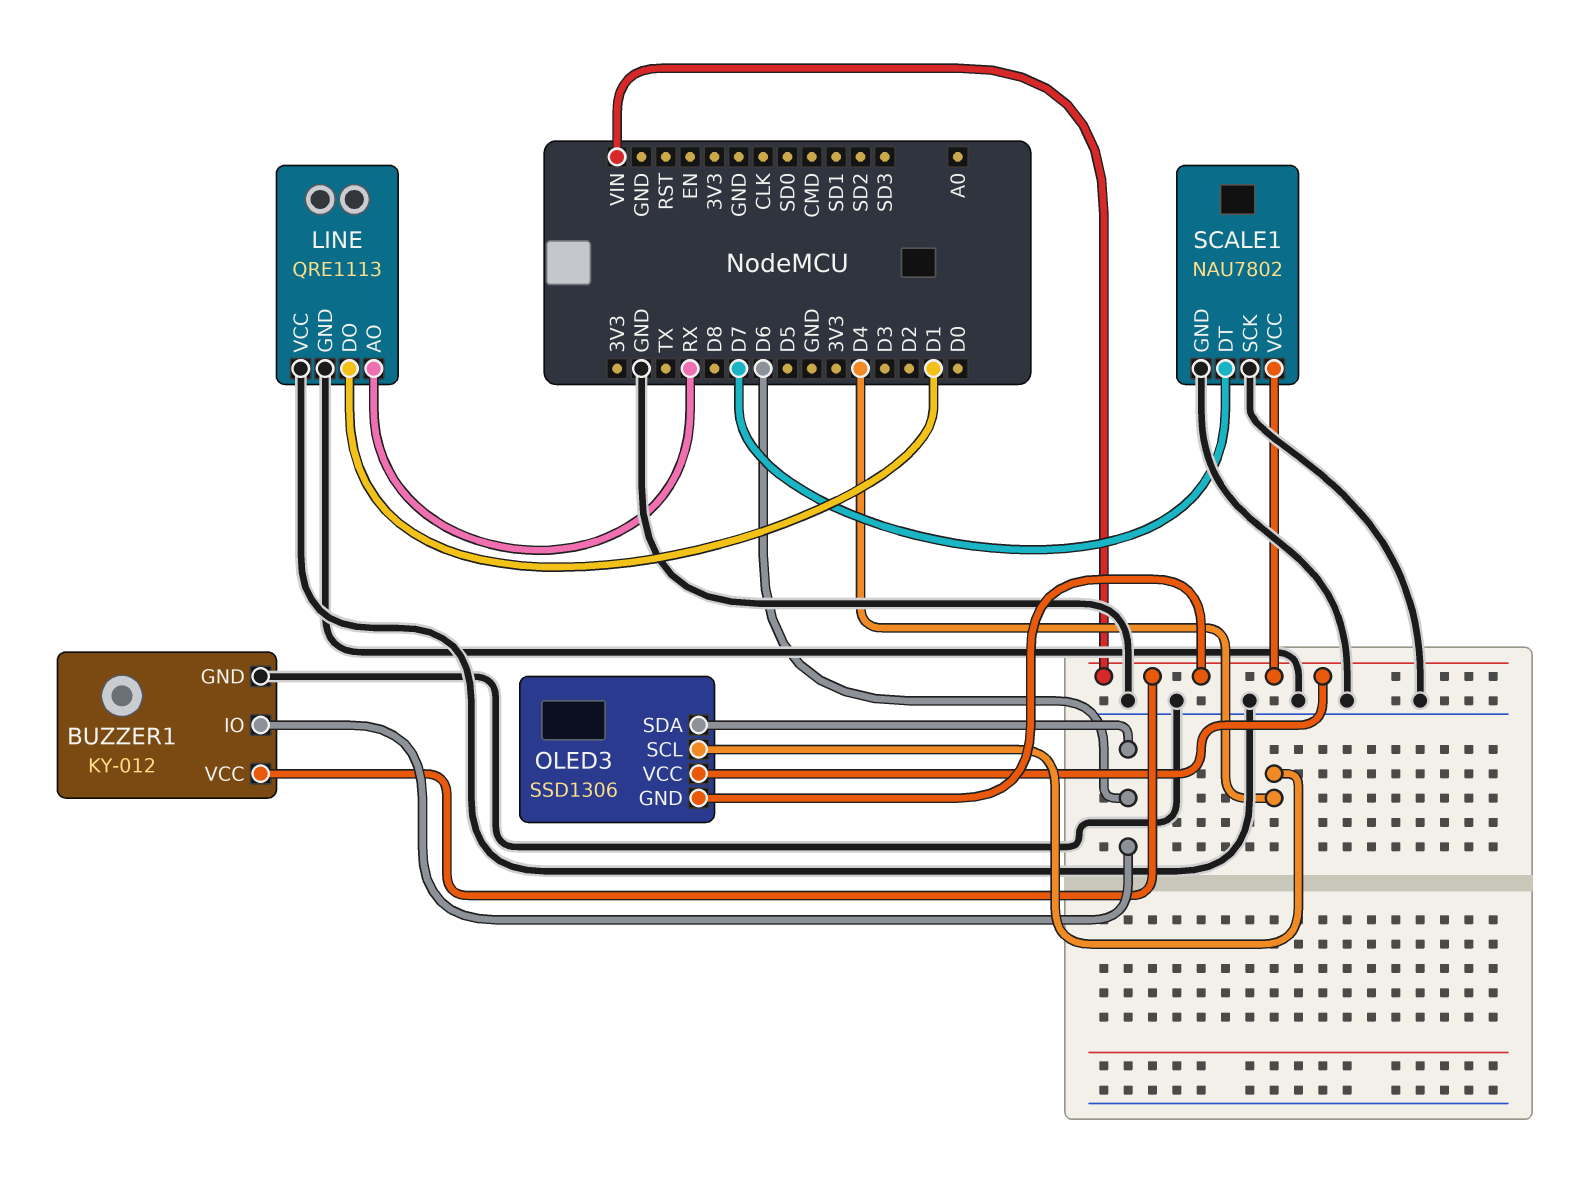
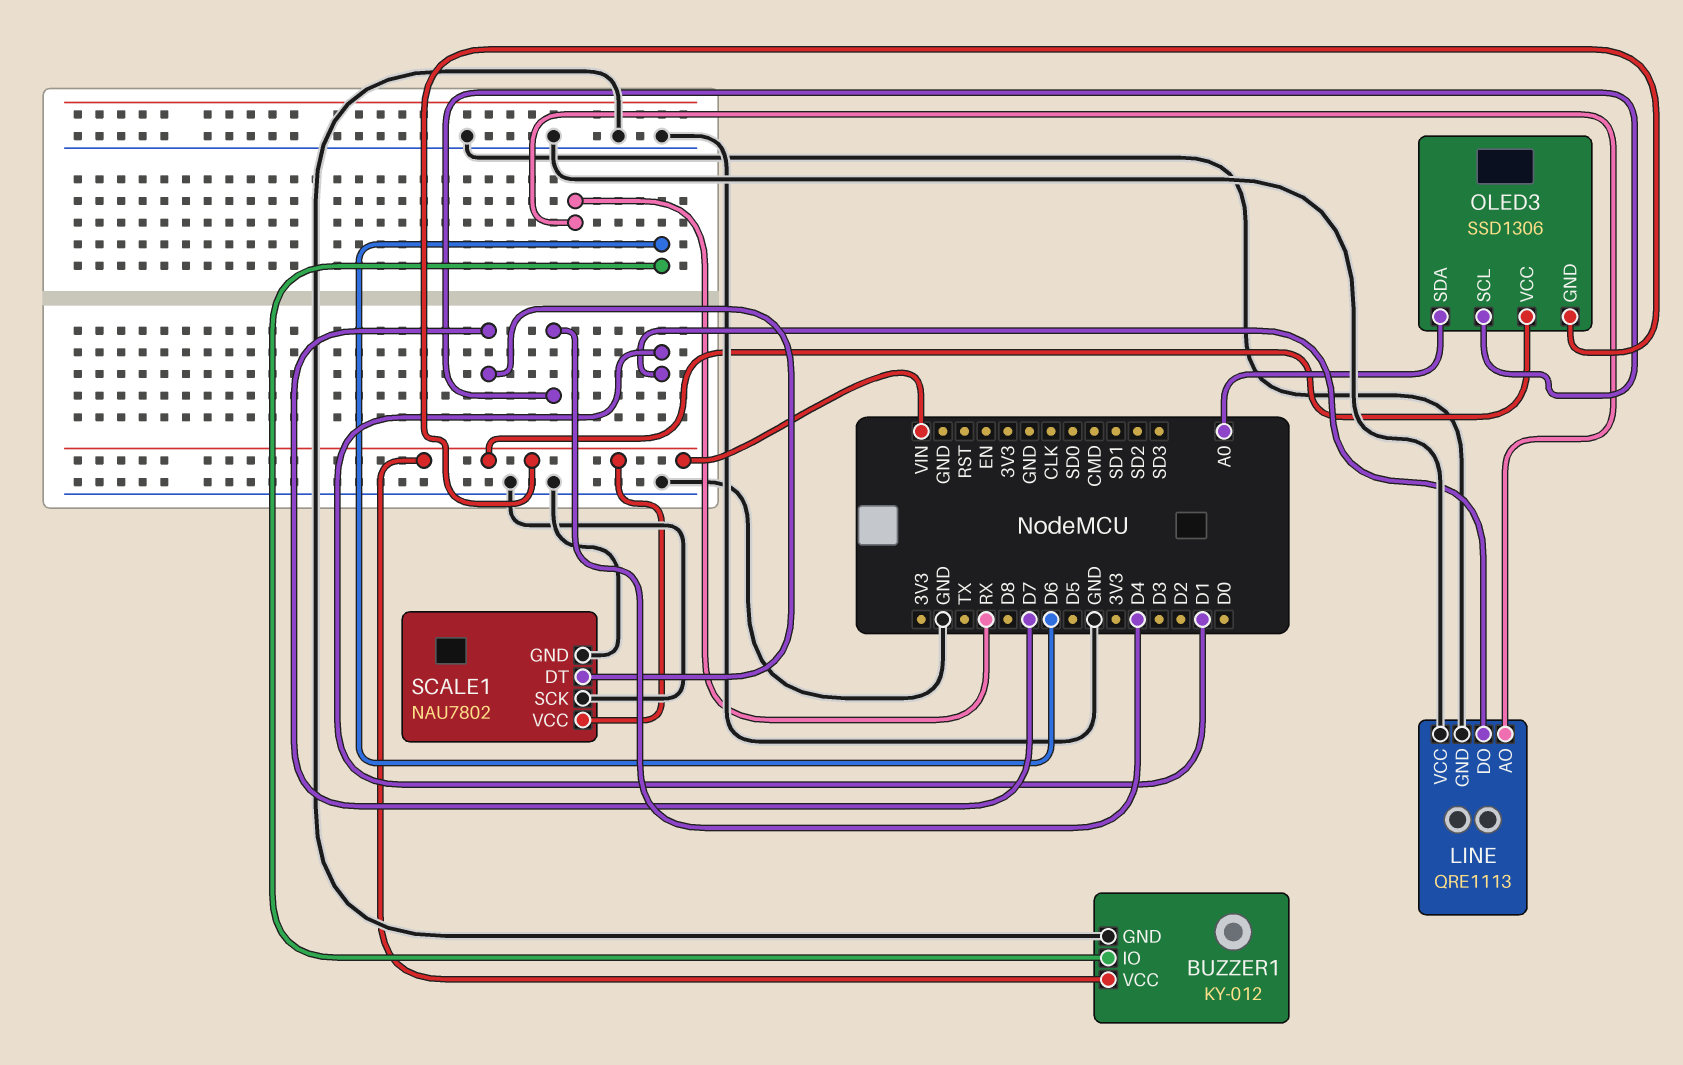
OLED3 pin SDA: D6 -> A0

